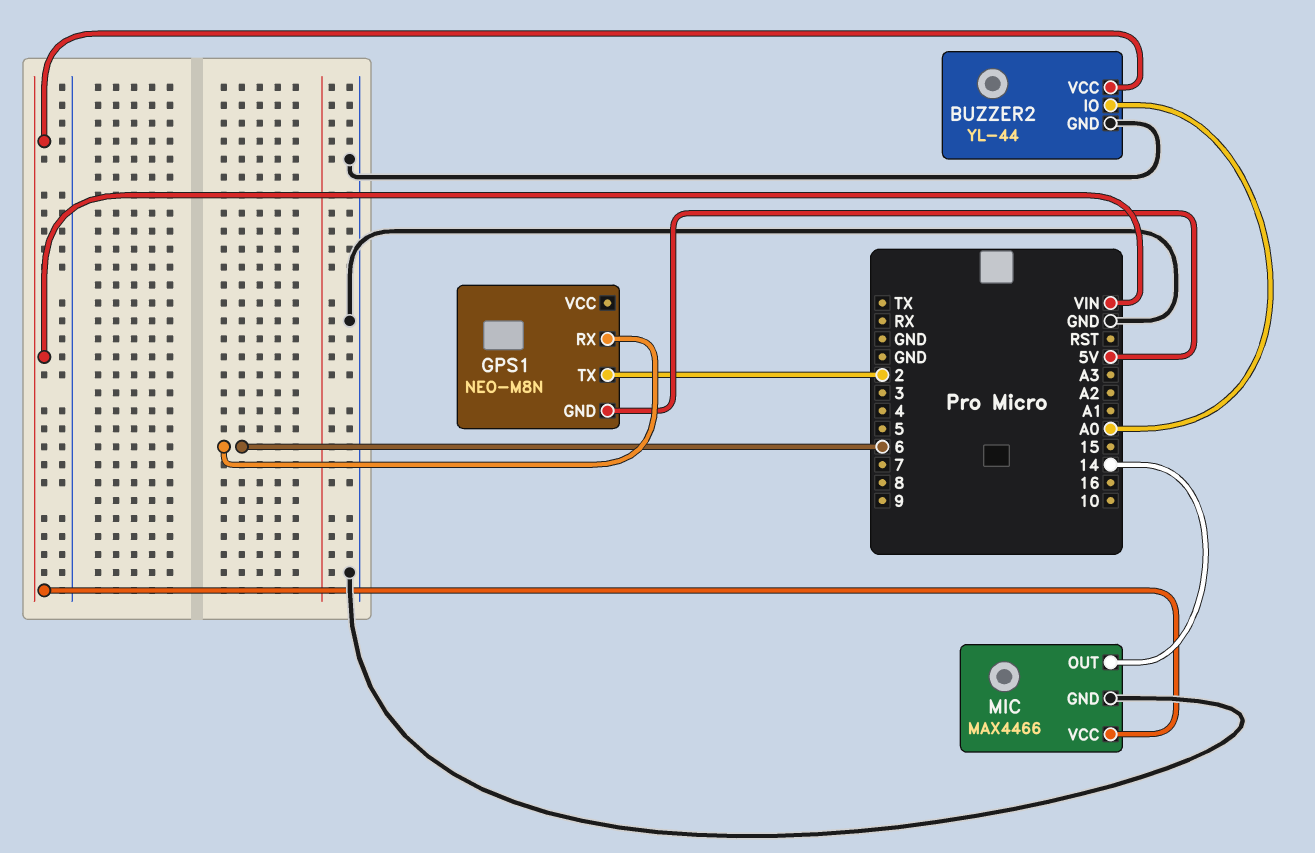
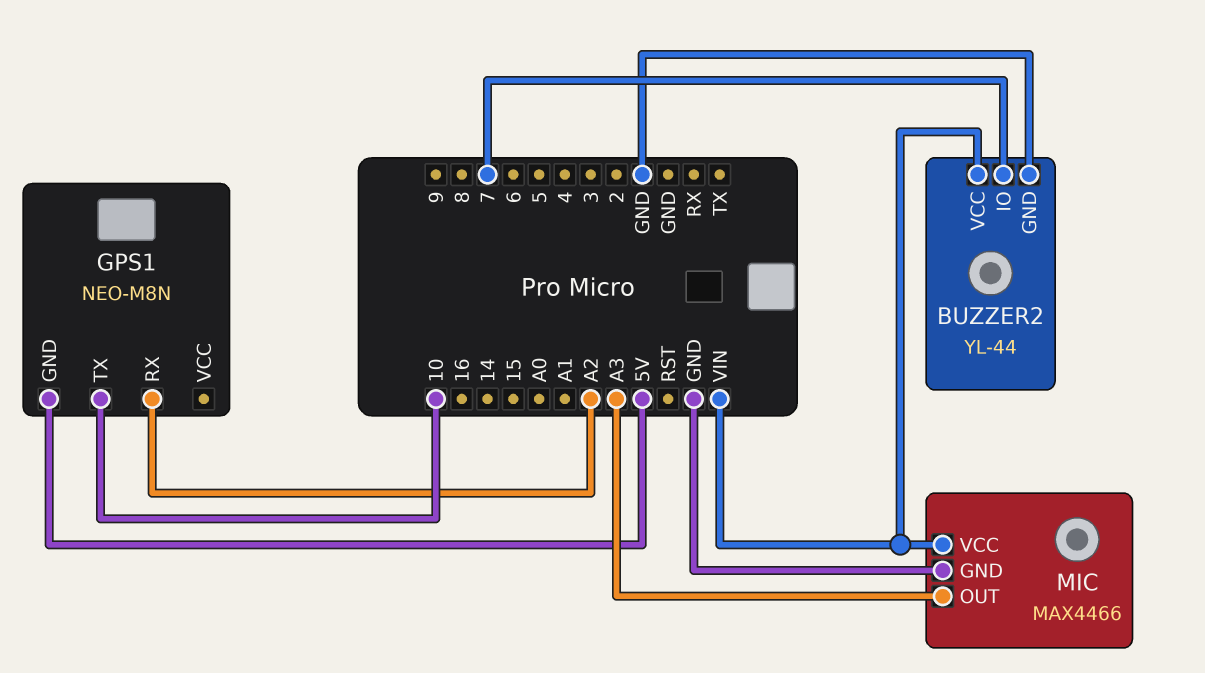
BUZZER2 pin IO: A0 -> 7
GPS1 pin RX: 6 -> A2
GPS1 pin TX: 2 -> 10
MIC pin OUT: 14 -> A3

